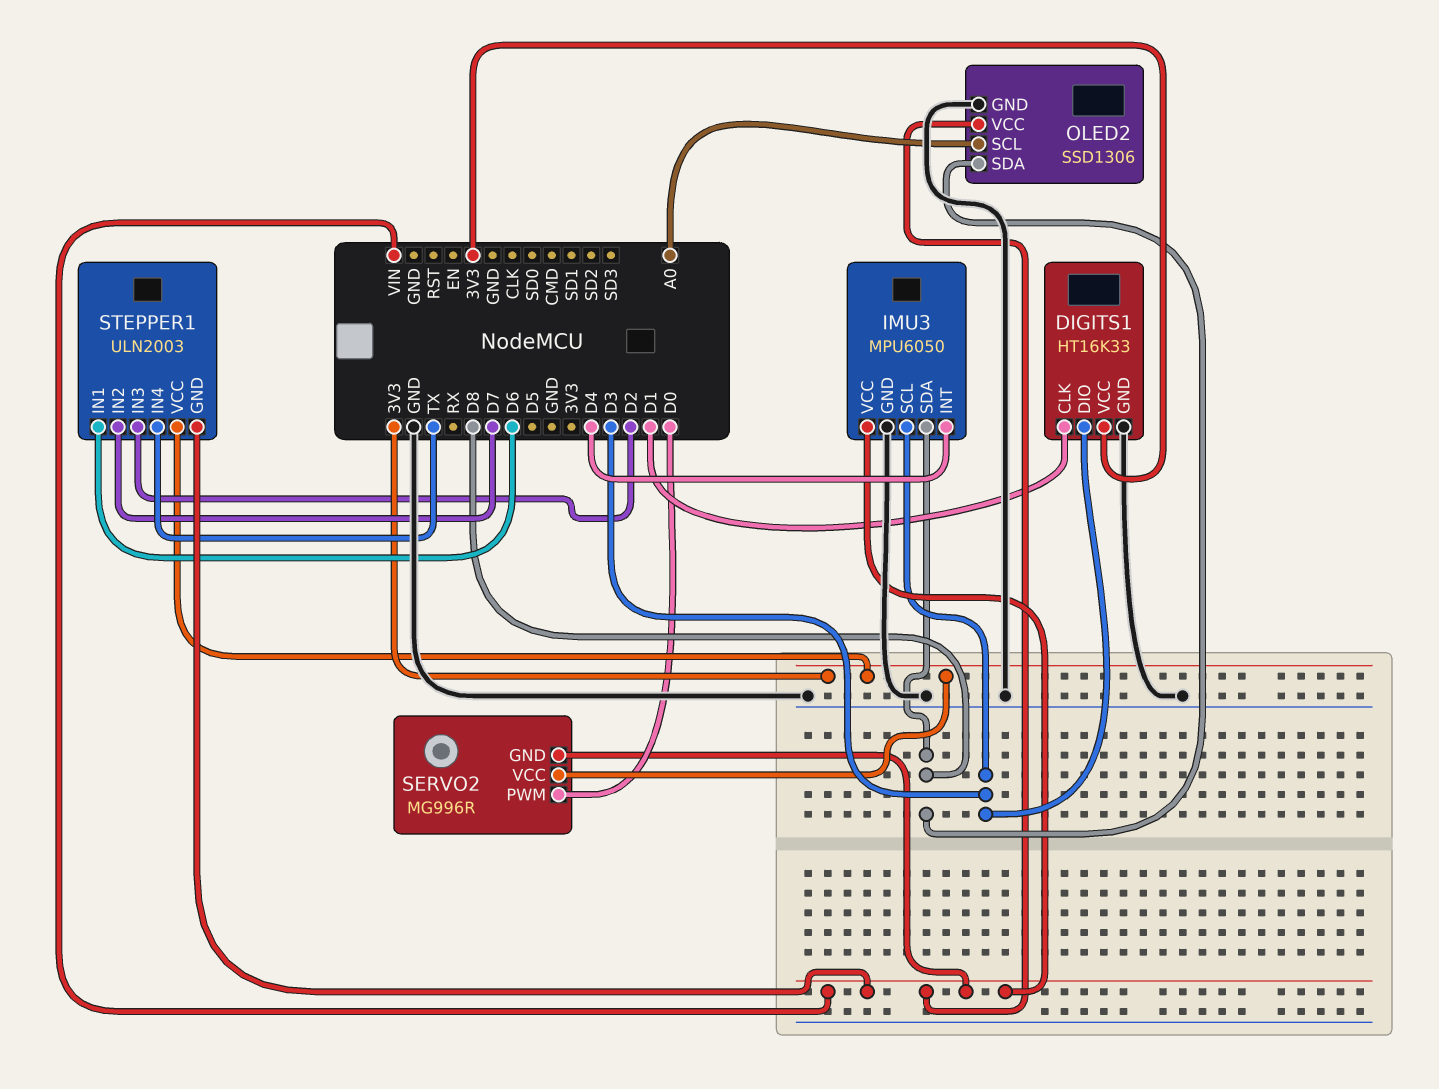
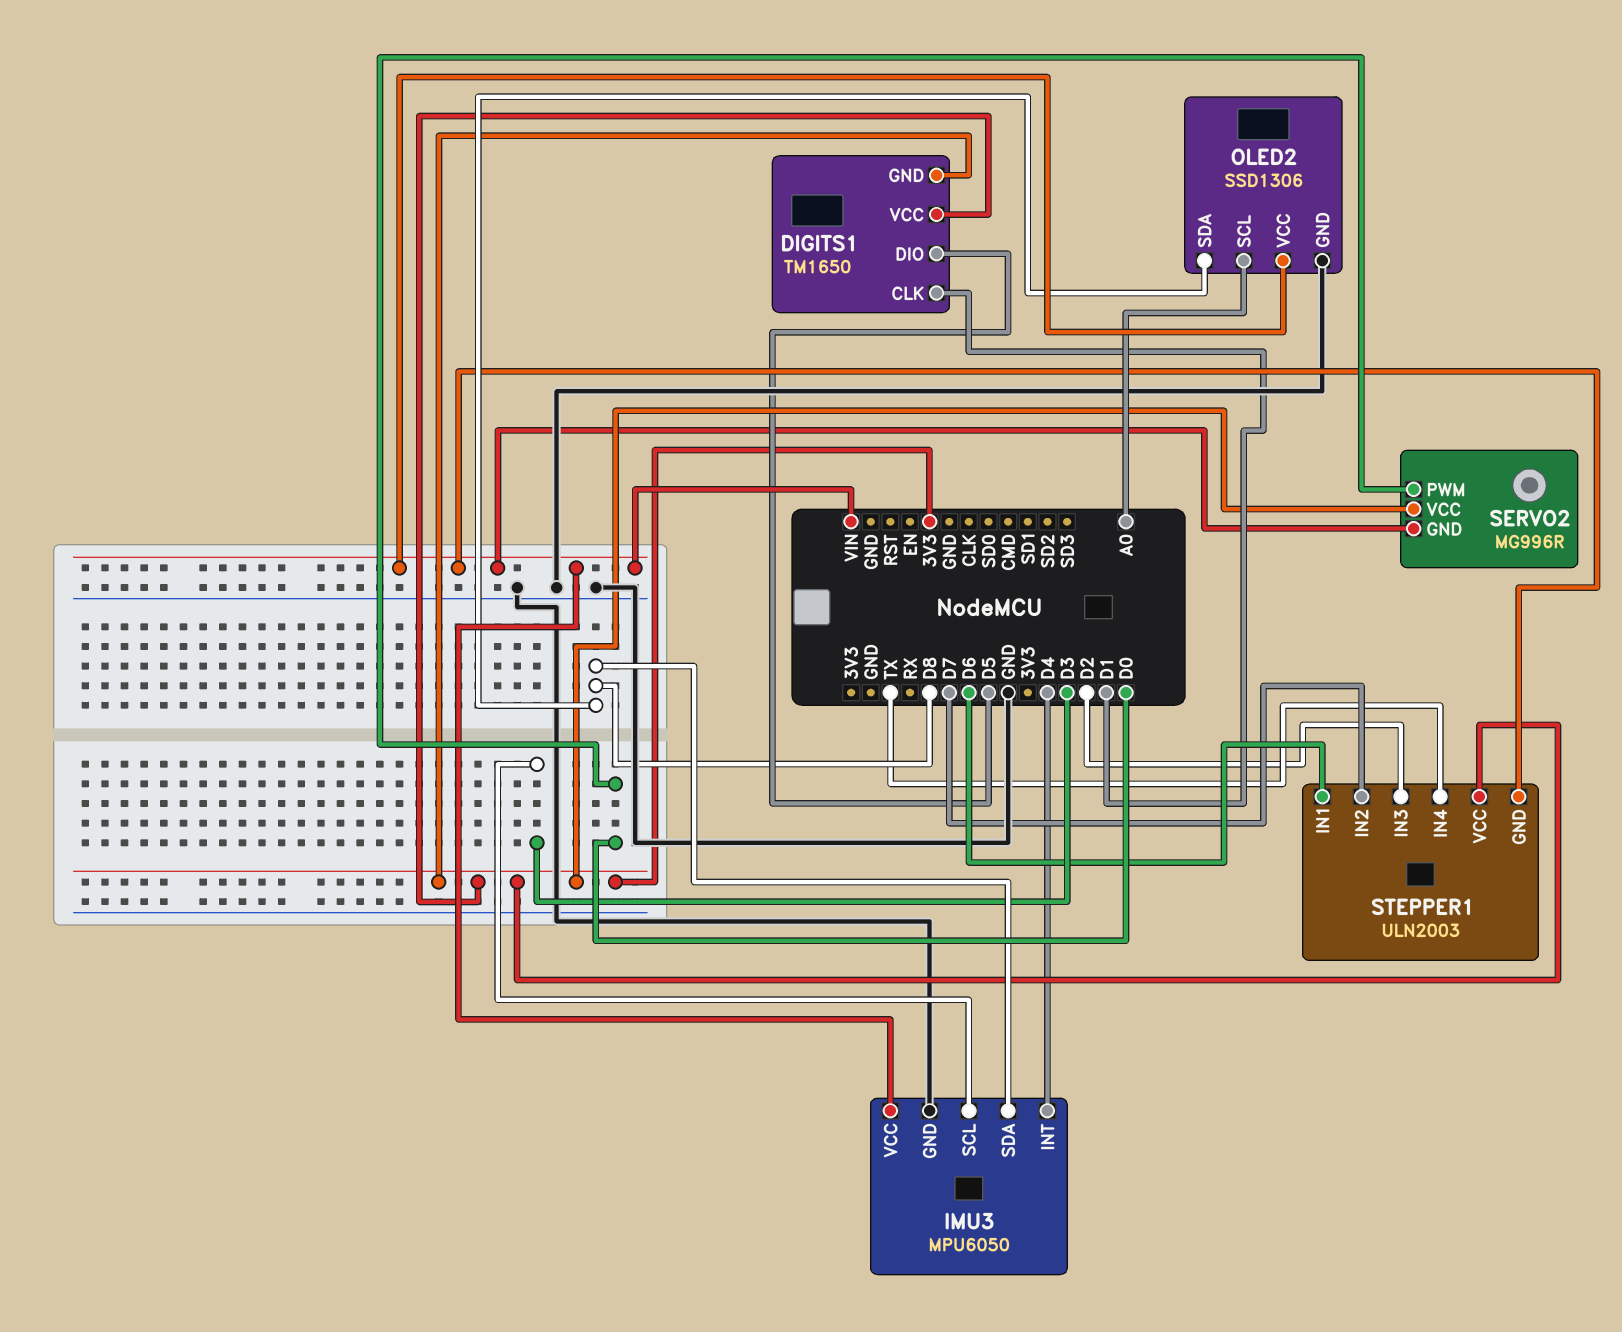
DIGITS1: HT16K33 -> TM1650
DIGITS1 pin DIO: D3 -> D5
DIGITS1 pin GND: GND -> 3V3

